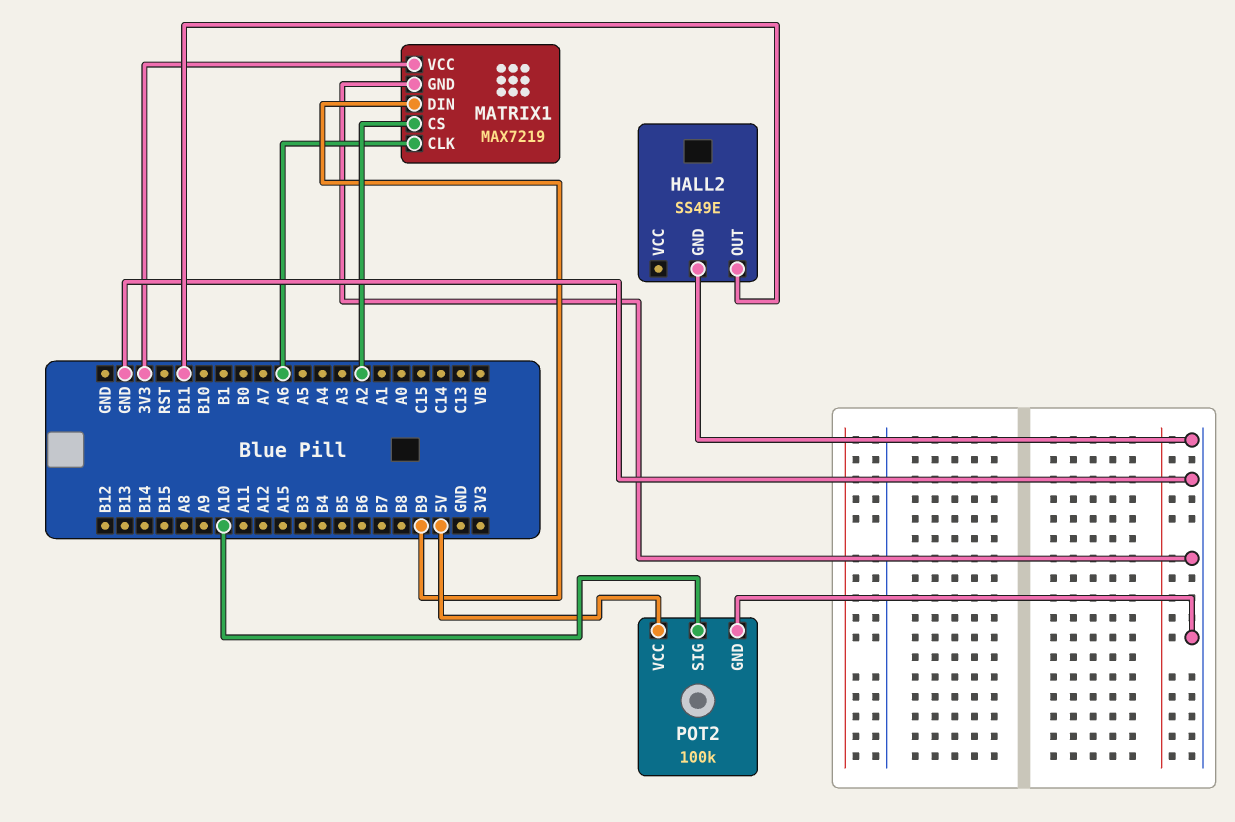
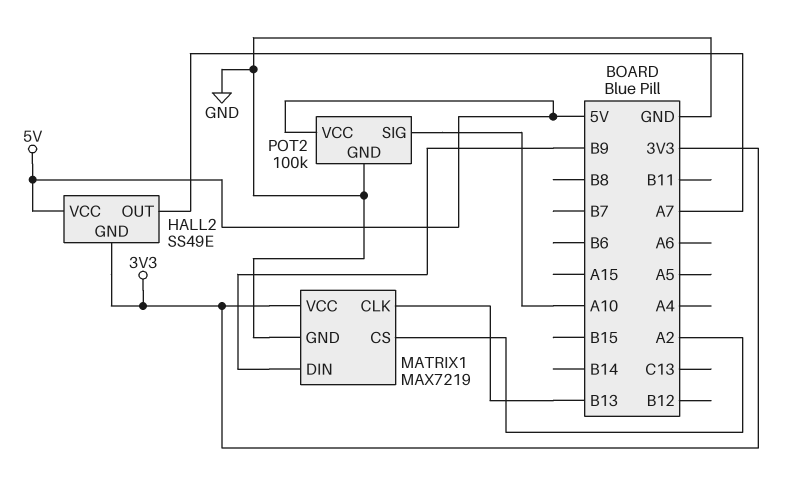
HALL2 pin GND: GND -> 3V3
HALL2 pin OUT: B11 -> A7
HALL2 pin VCC: none -> 5V
MATRIX1 pin CLK: A6 -> B13

